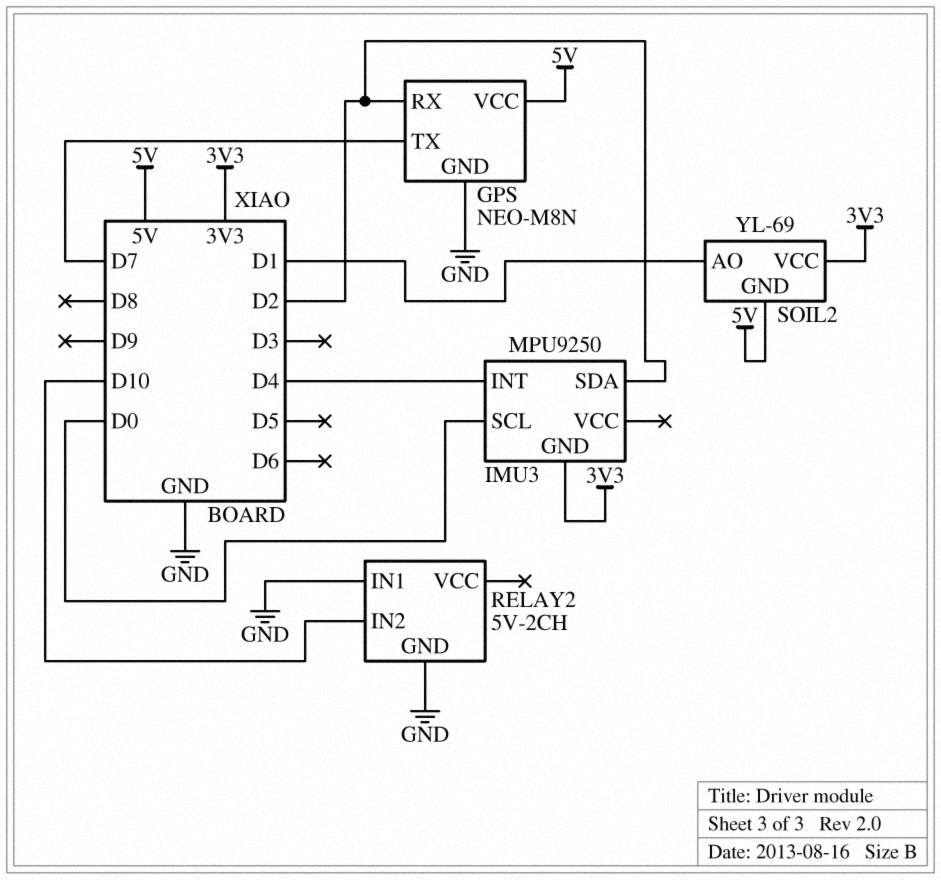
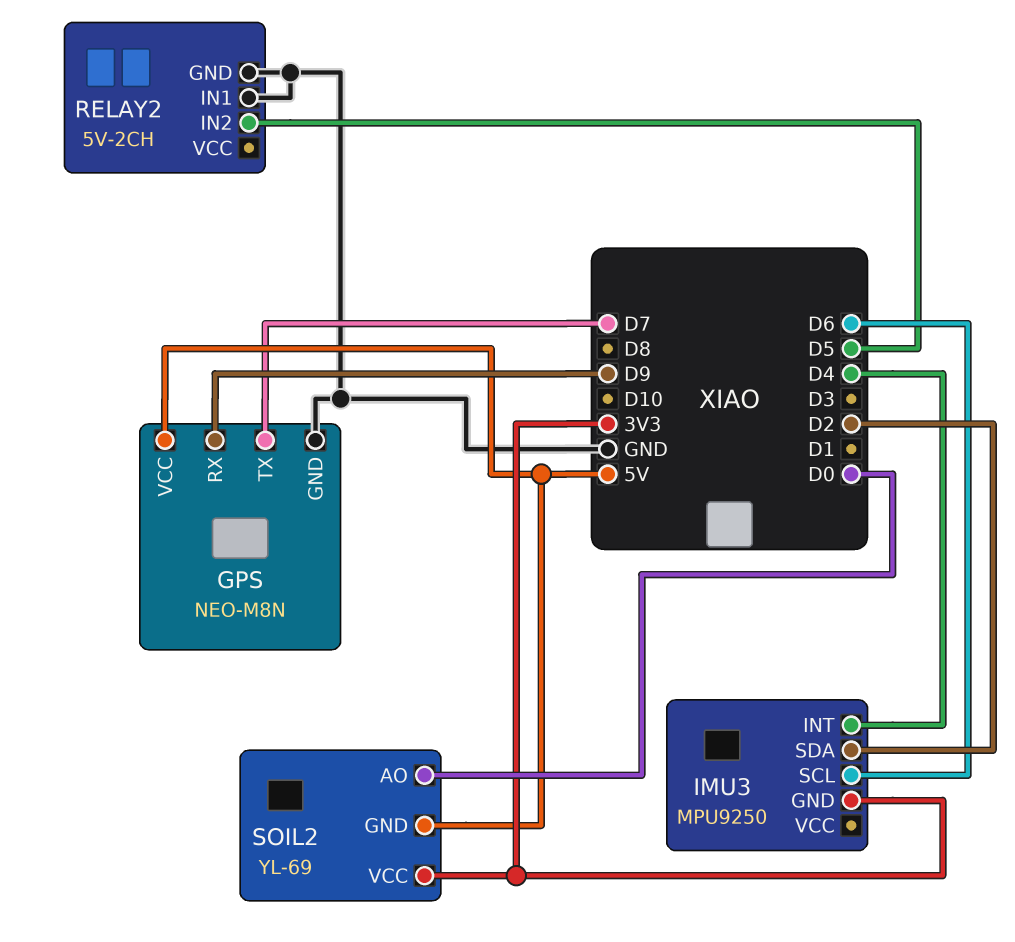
GPS pin RX: D2 -> D9
IMU3 pin SCL: D0 -> D6
RELAY2 pin IN2: D10 -> D5
SOIL2 pin AO: D1 -> D0

